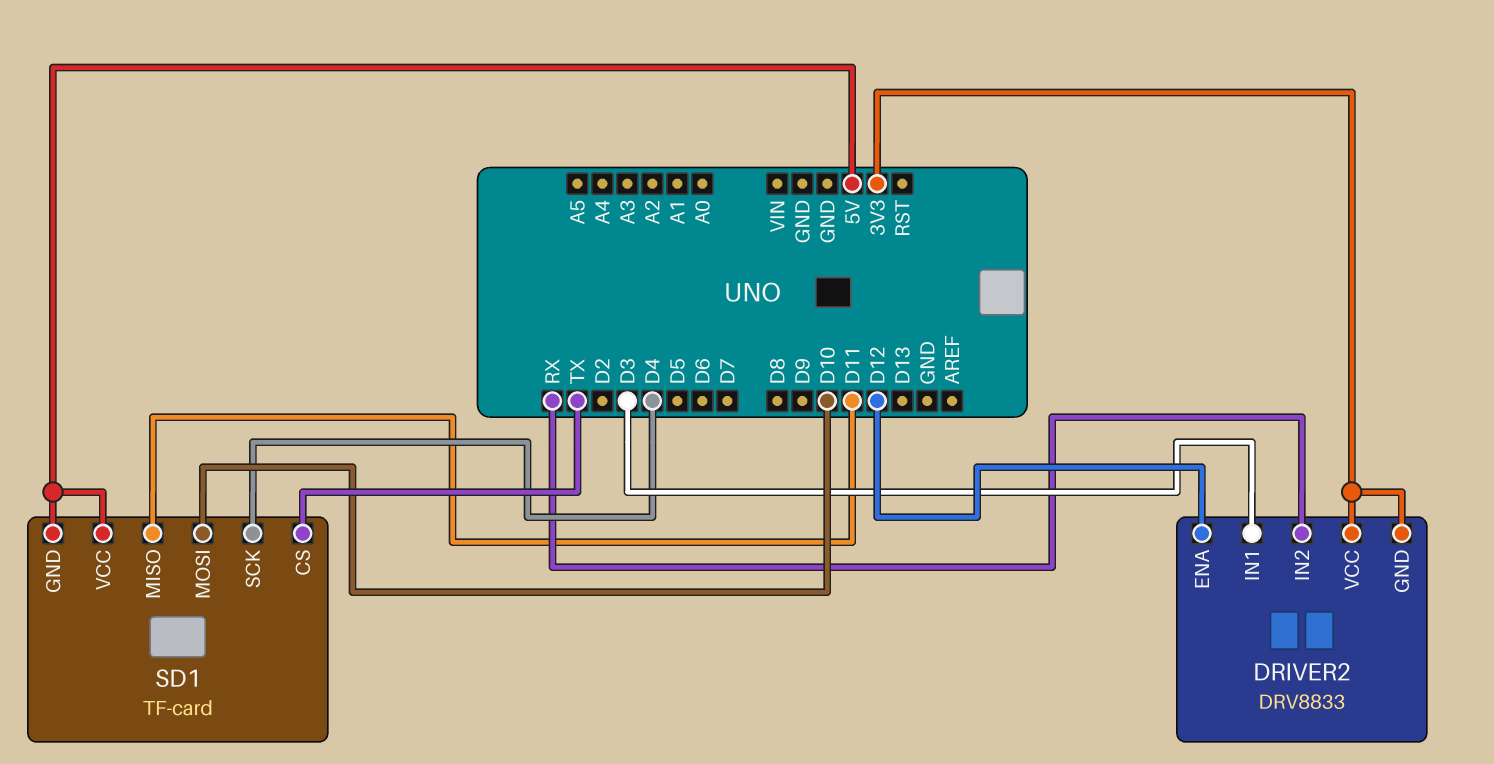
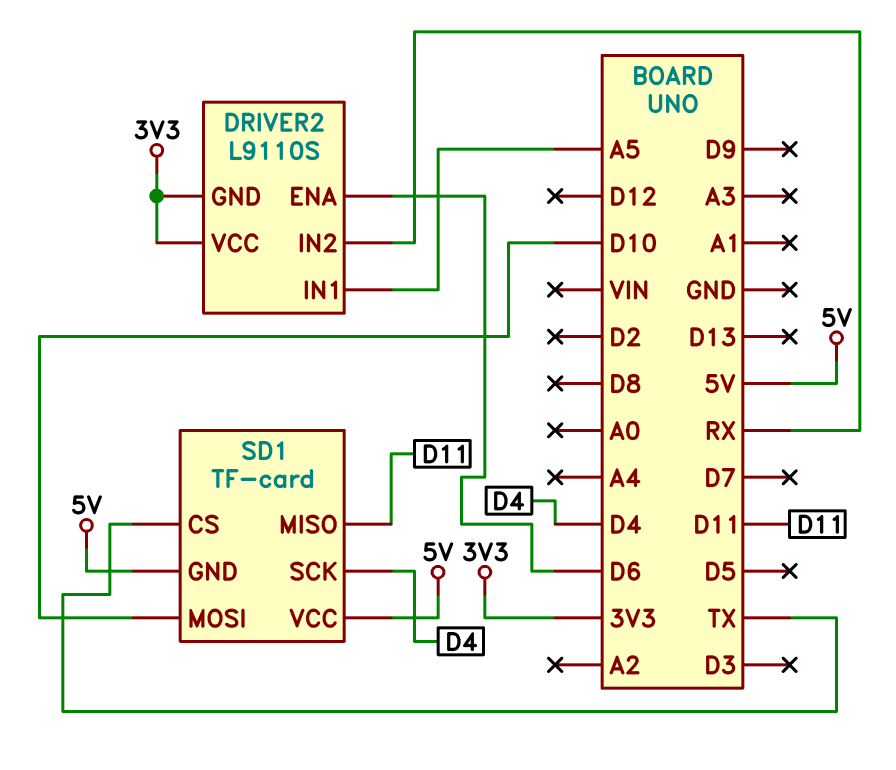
DRIVER2: DRV8833 -> L9110S
DRIVER2 pin ENA: D12 -> D6
DRIVER2 pin IN1: D3 -> A5

